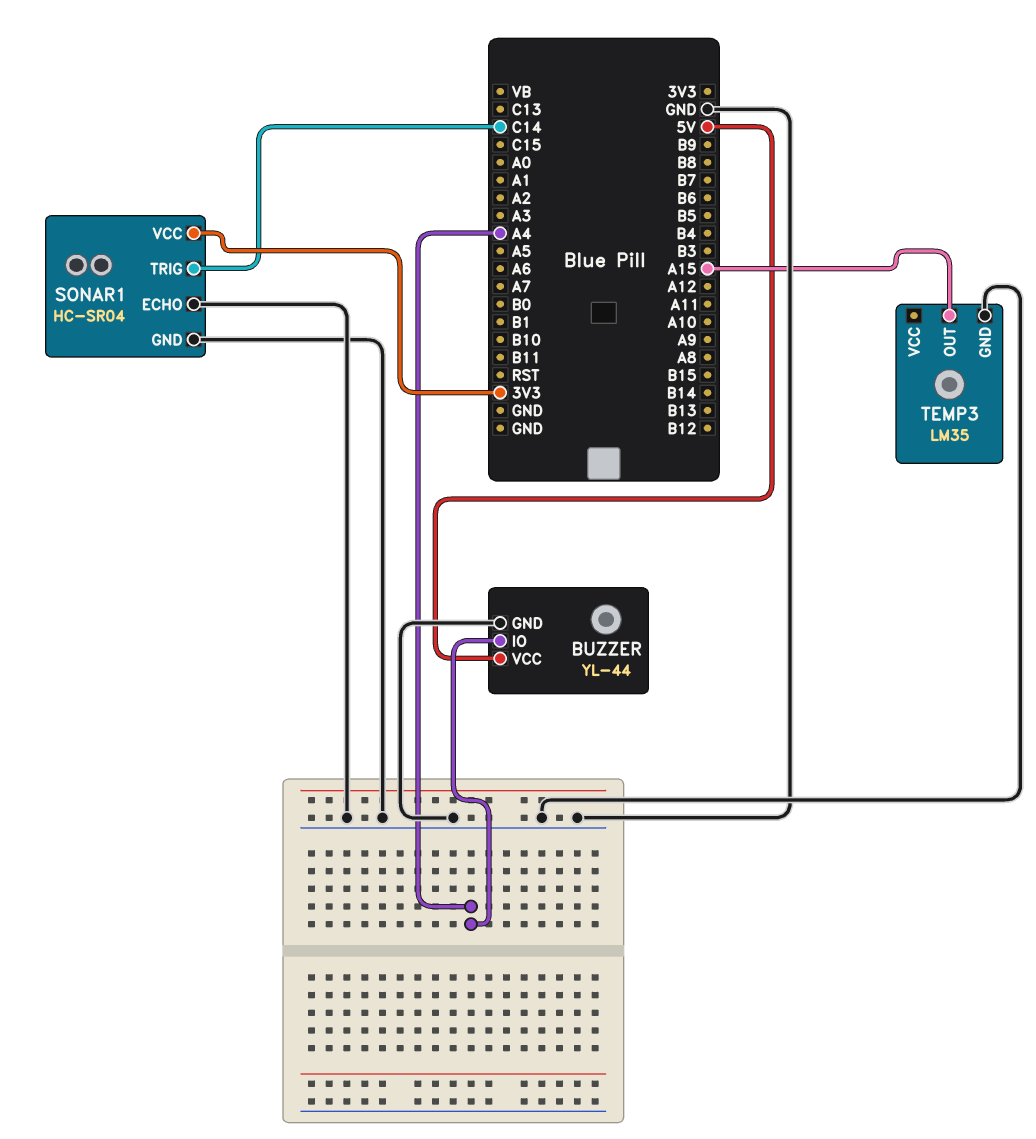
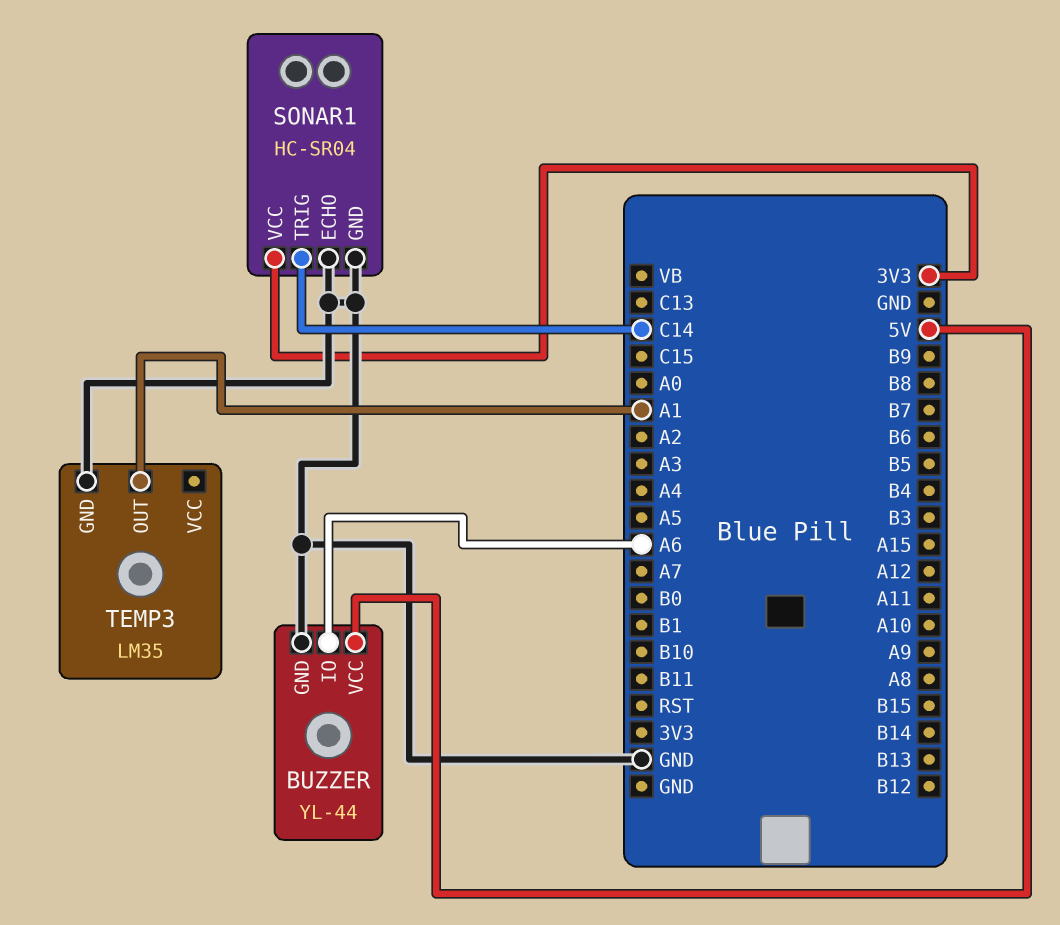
BUZZER pin IO: A4 -> A6
TEMP3 pin OUT: A15 -> A1

